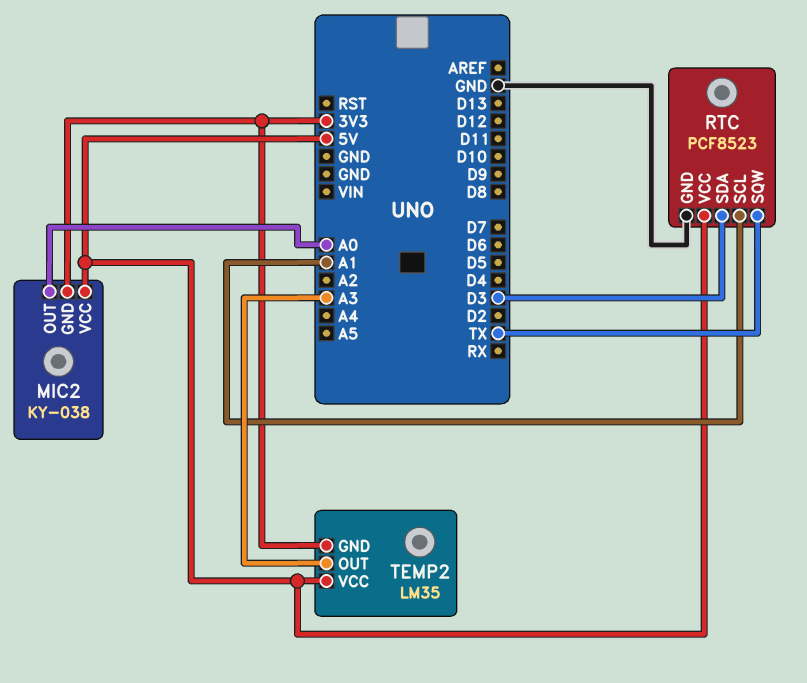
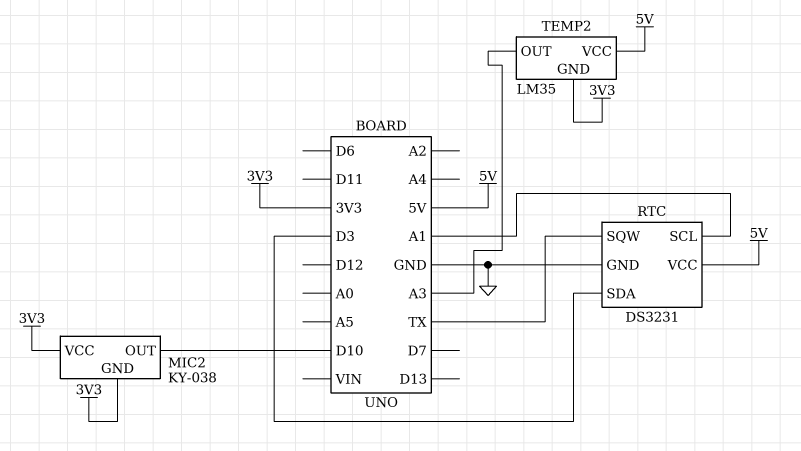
MIC2 pin OUT: A0 -> D10
MIC2 pin VCC: 5V -> 3V3
RTC: PCF8523 -> DS3231

